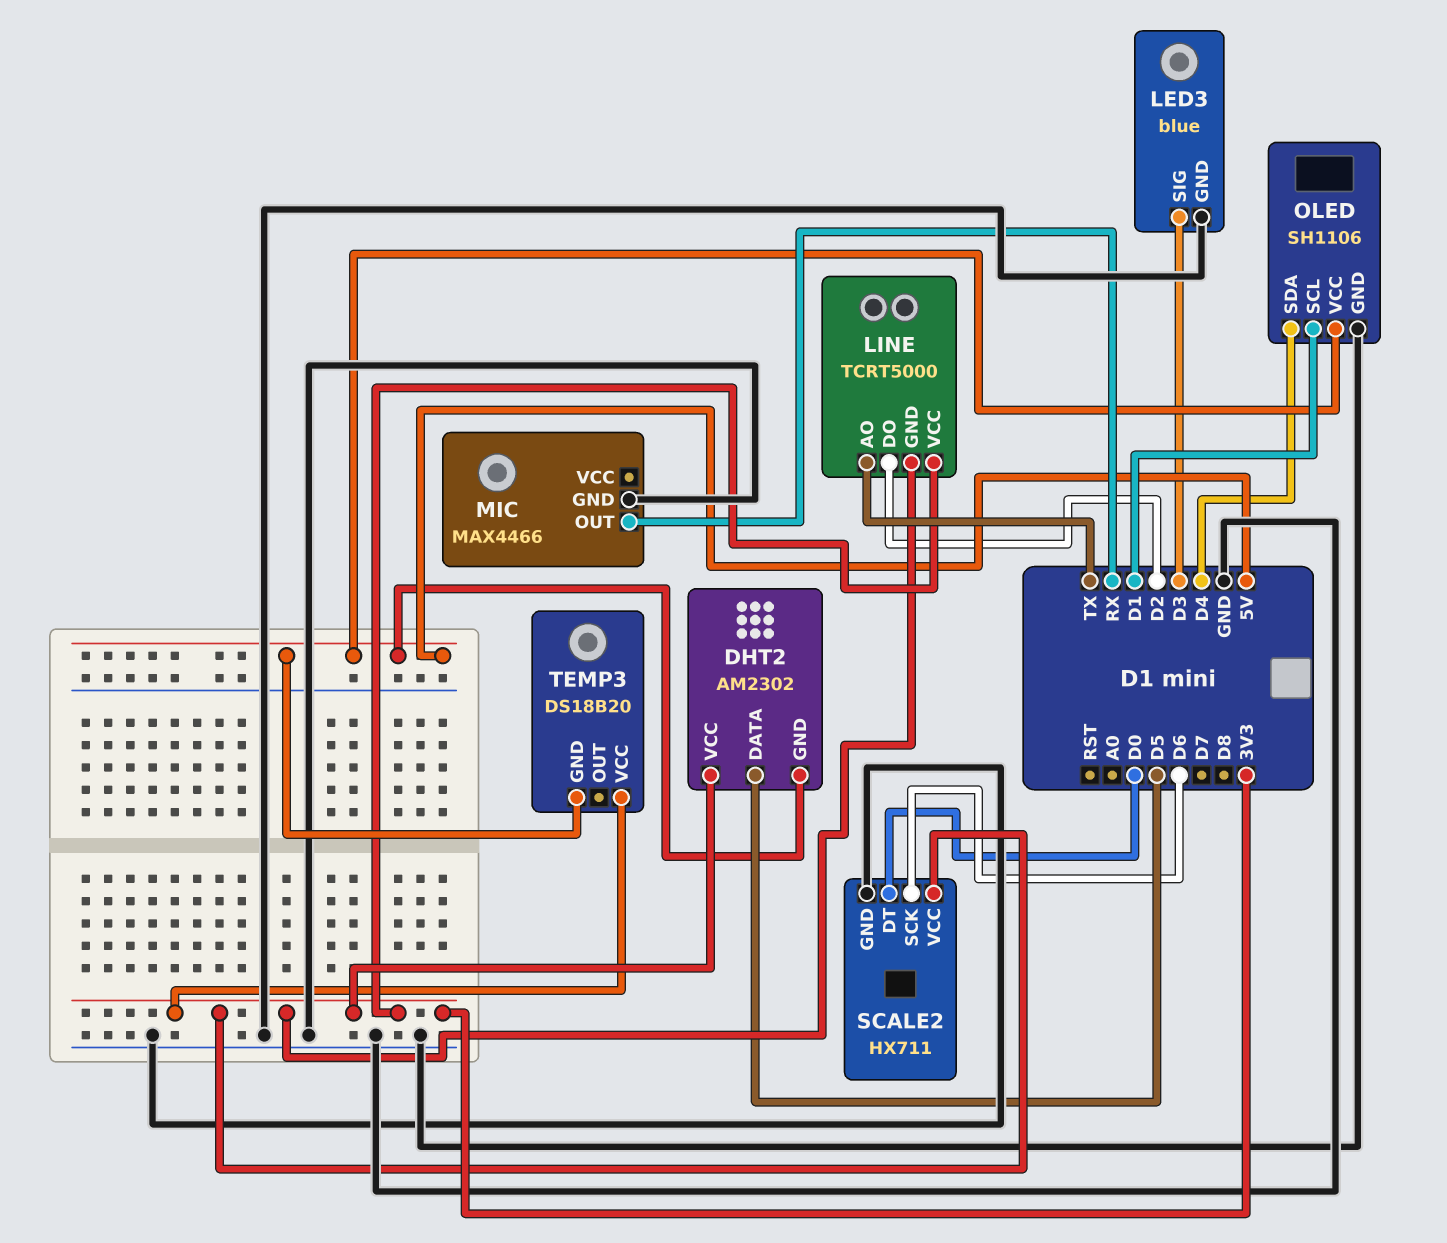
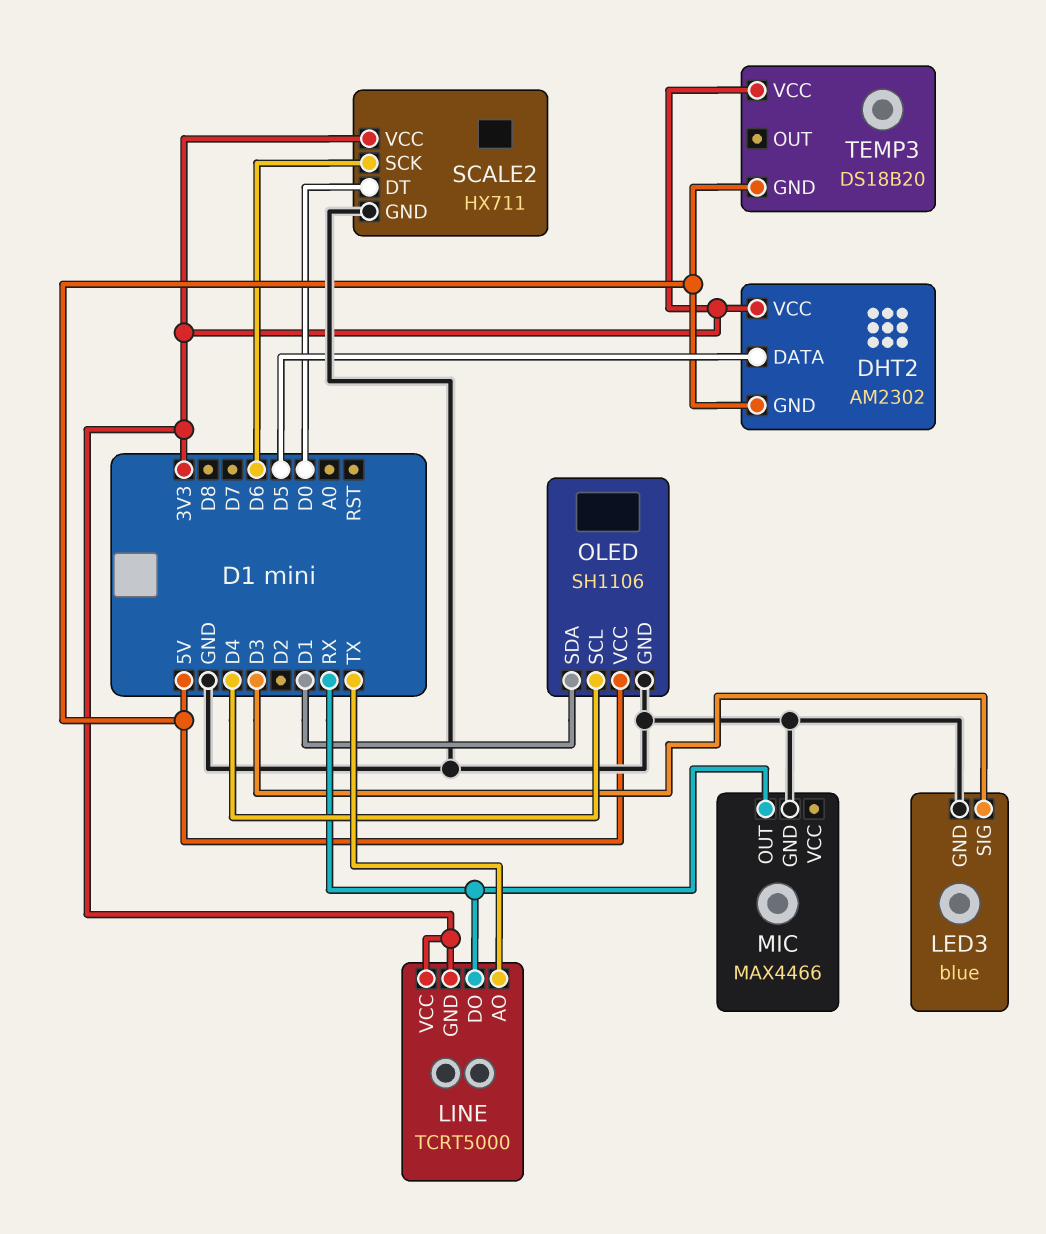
LINE pin DO: D2 -> RX
OLED pin SCL: D1 -> D4
OLED pin SDA: D4 -> D1

